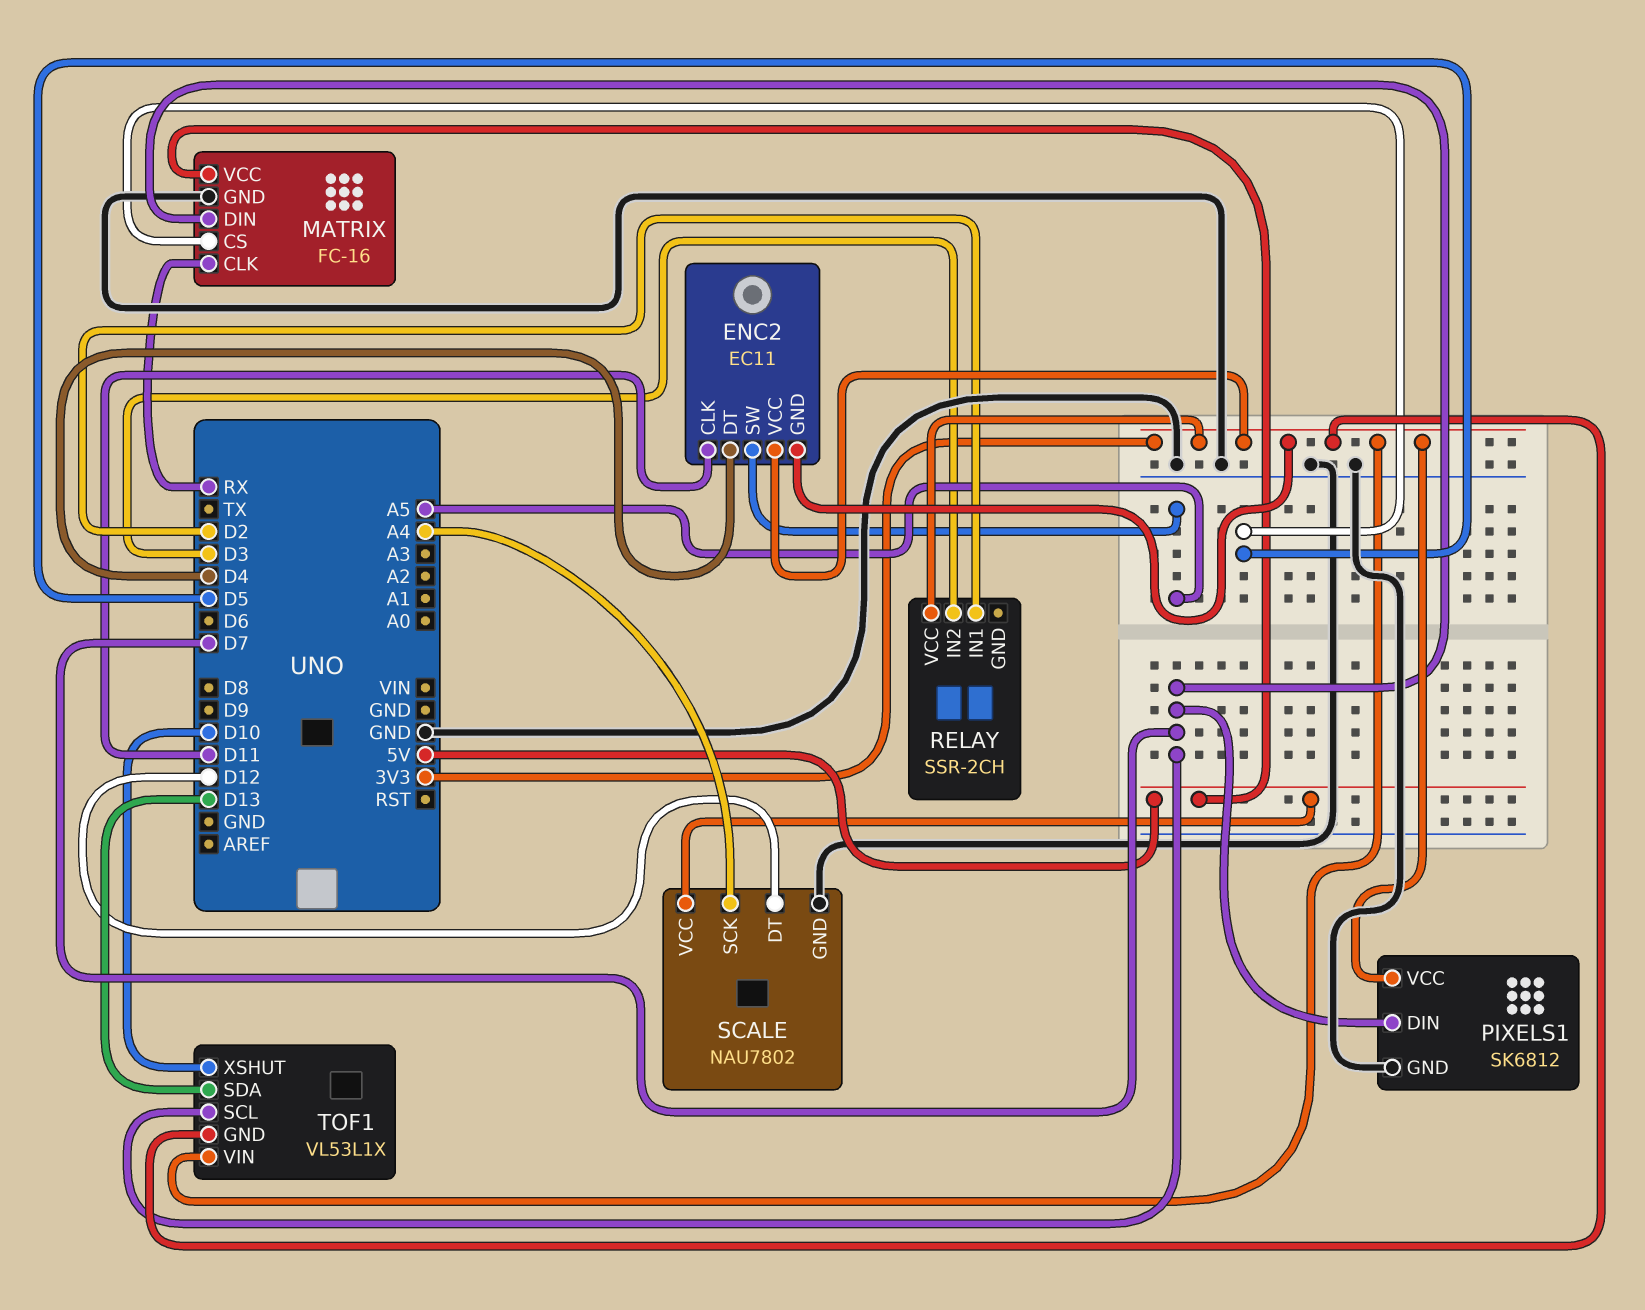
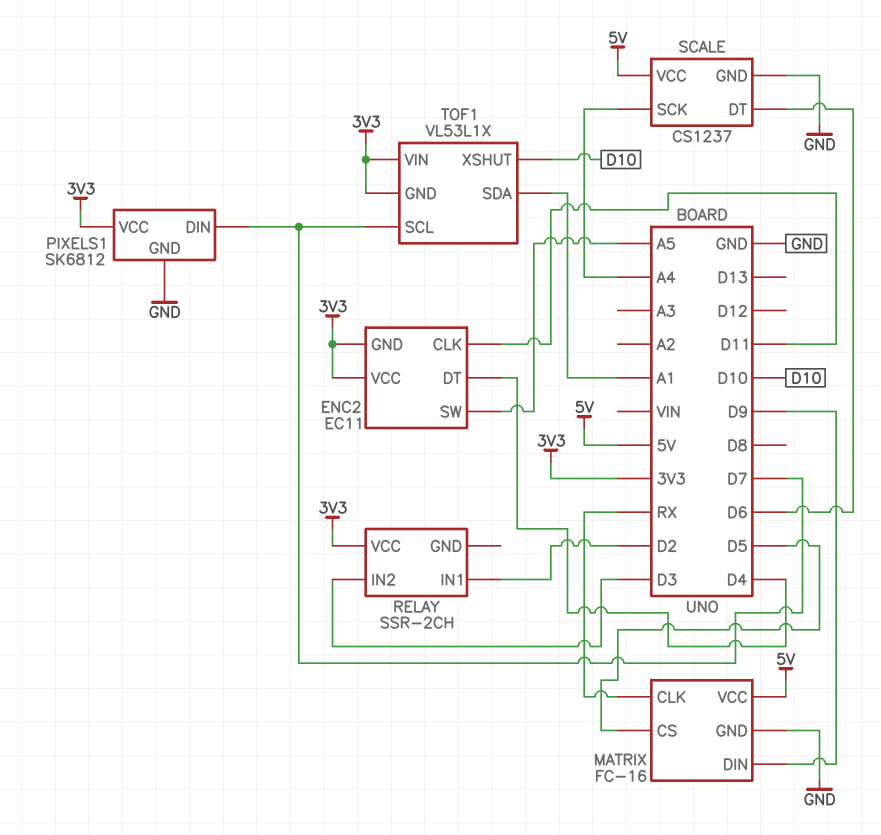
MATRIX pin DIN: D7 -> D9
SCALE: NAU7802 -> CS1237
SCALE pin DT: D12 -> D6
TOF1 pin SDA: D13 -> A1

